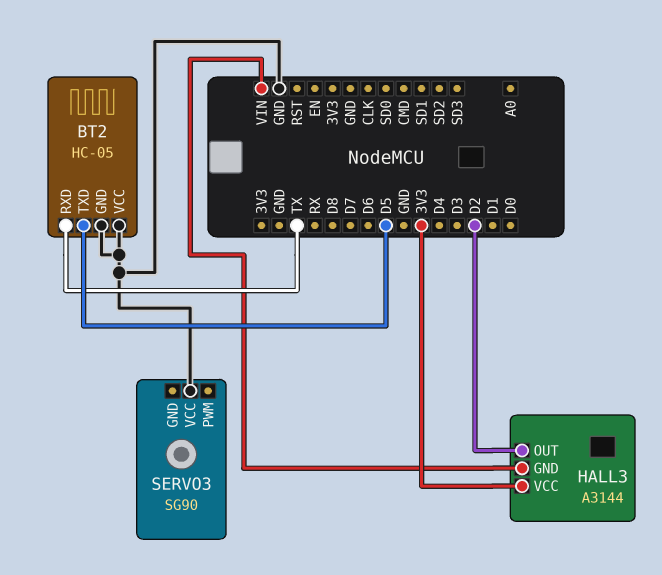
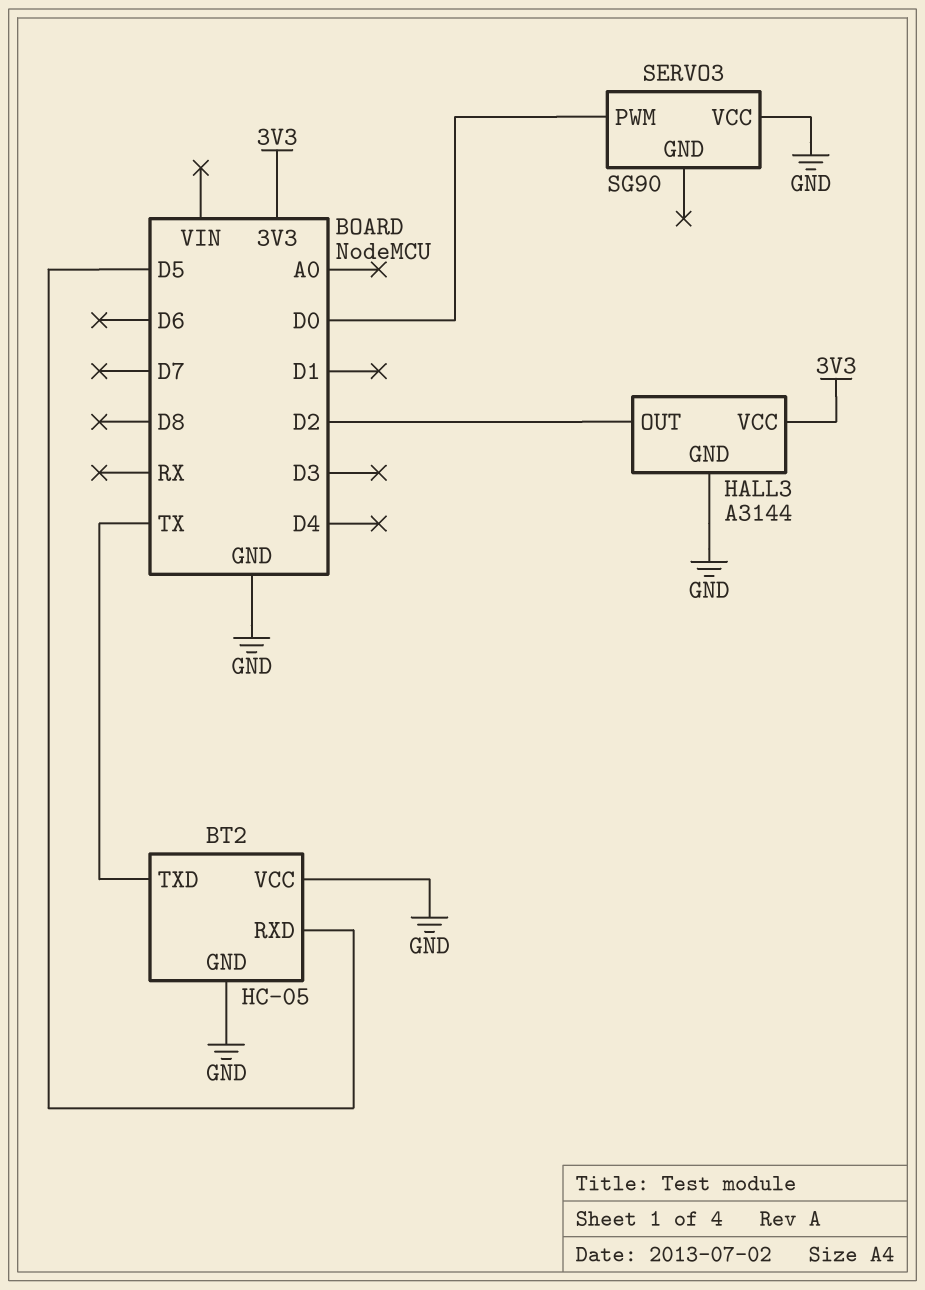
BT2 pin RXD: TX -> D5
BT2 pin TXD: D5 -> TX
HALL3 pin GND: VIN -> GND
SERVO3 pin PWM: none -> D0

